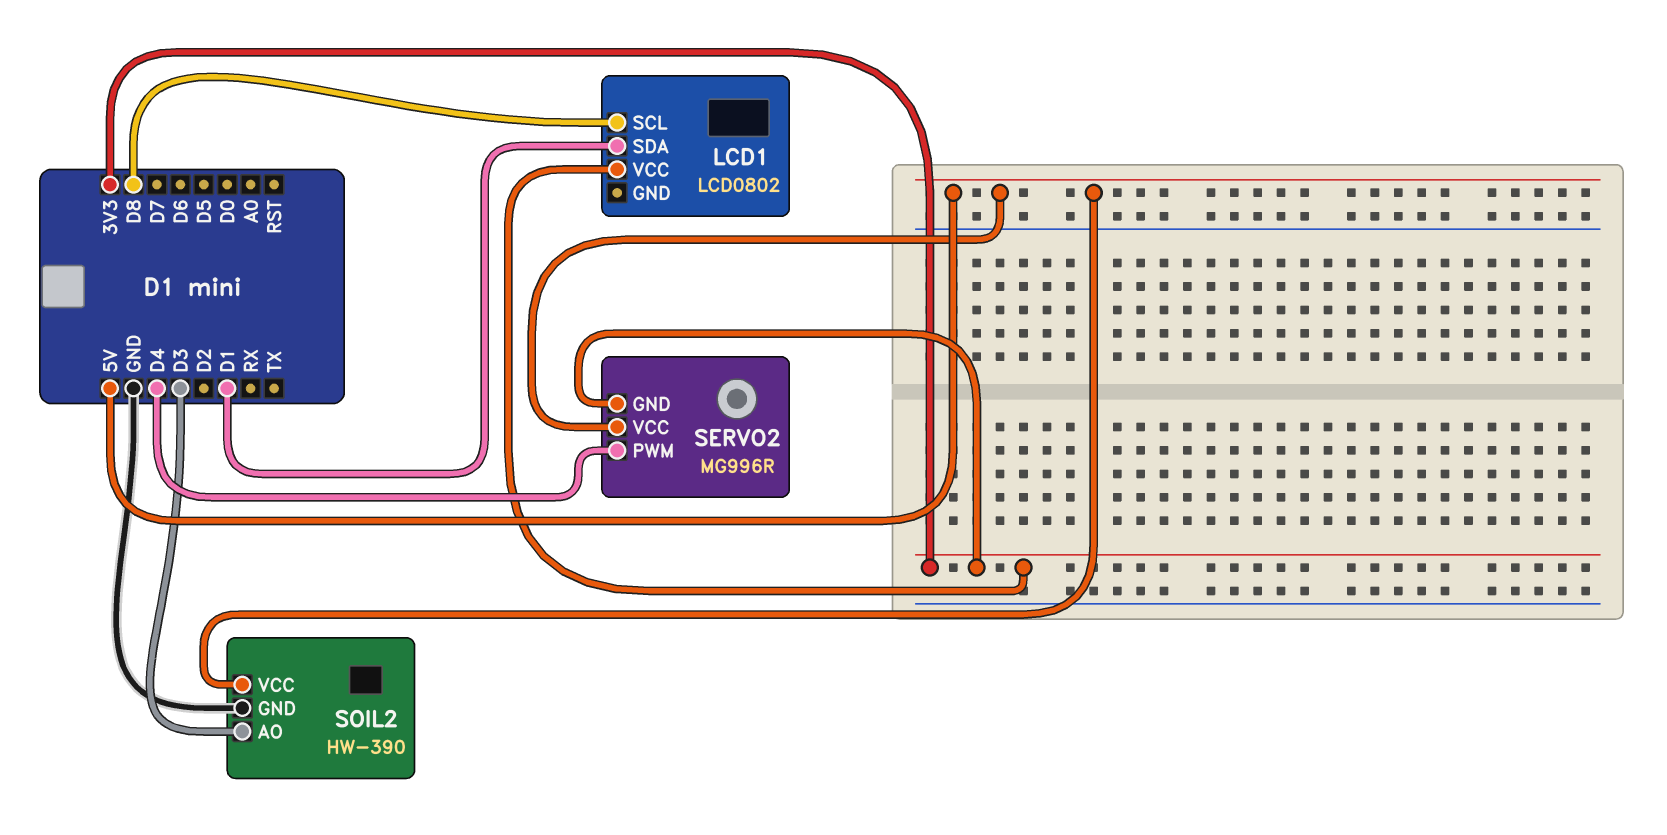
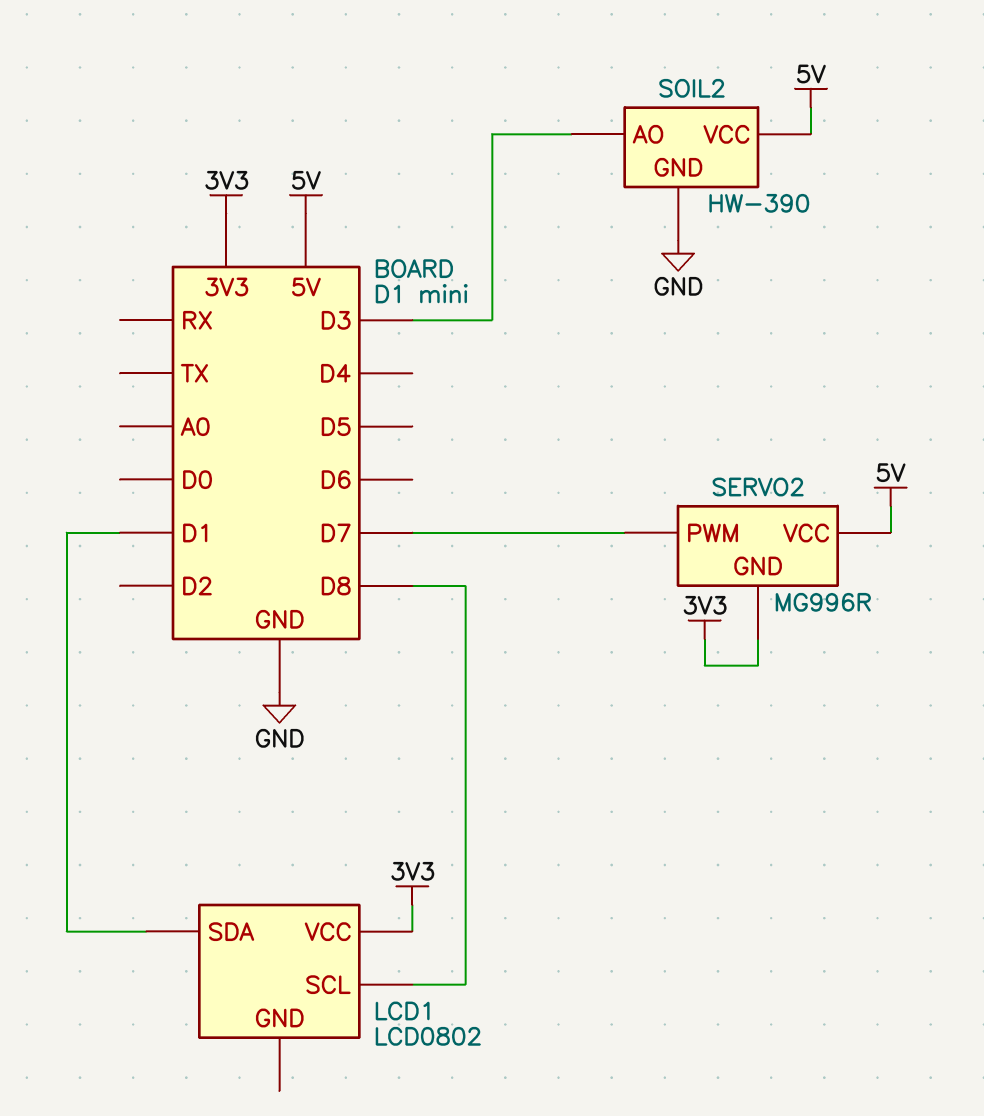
SERVO2 pin PWM: D4 -> D7

